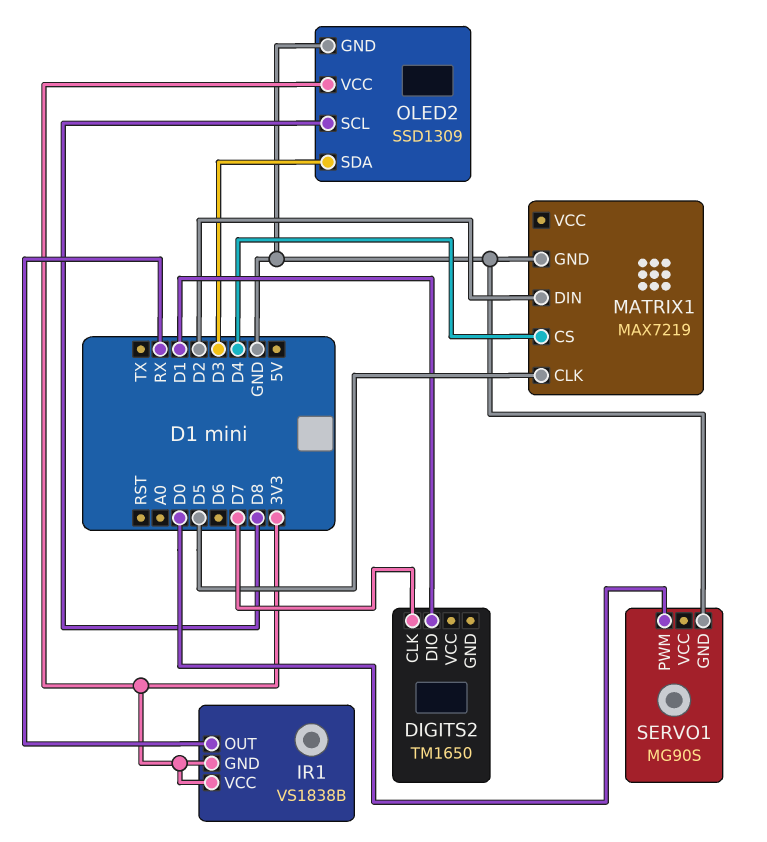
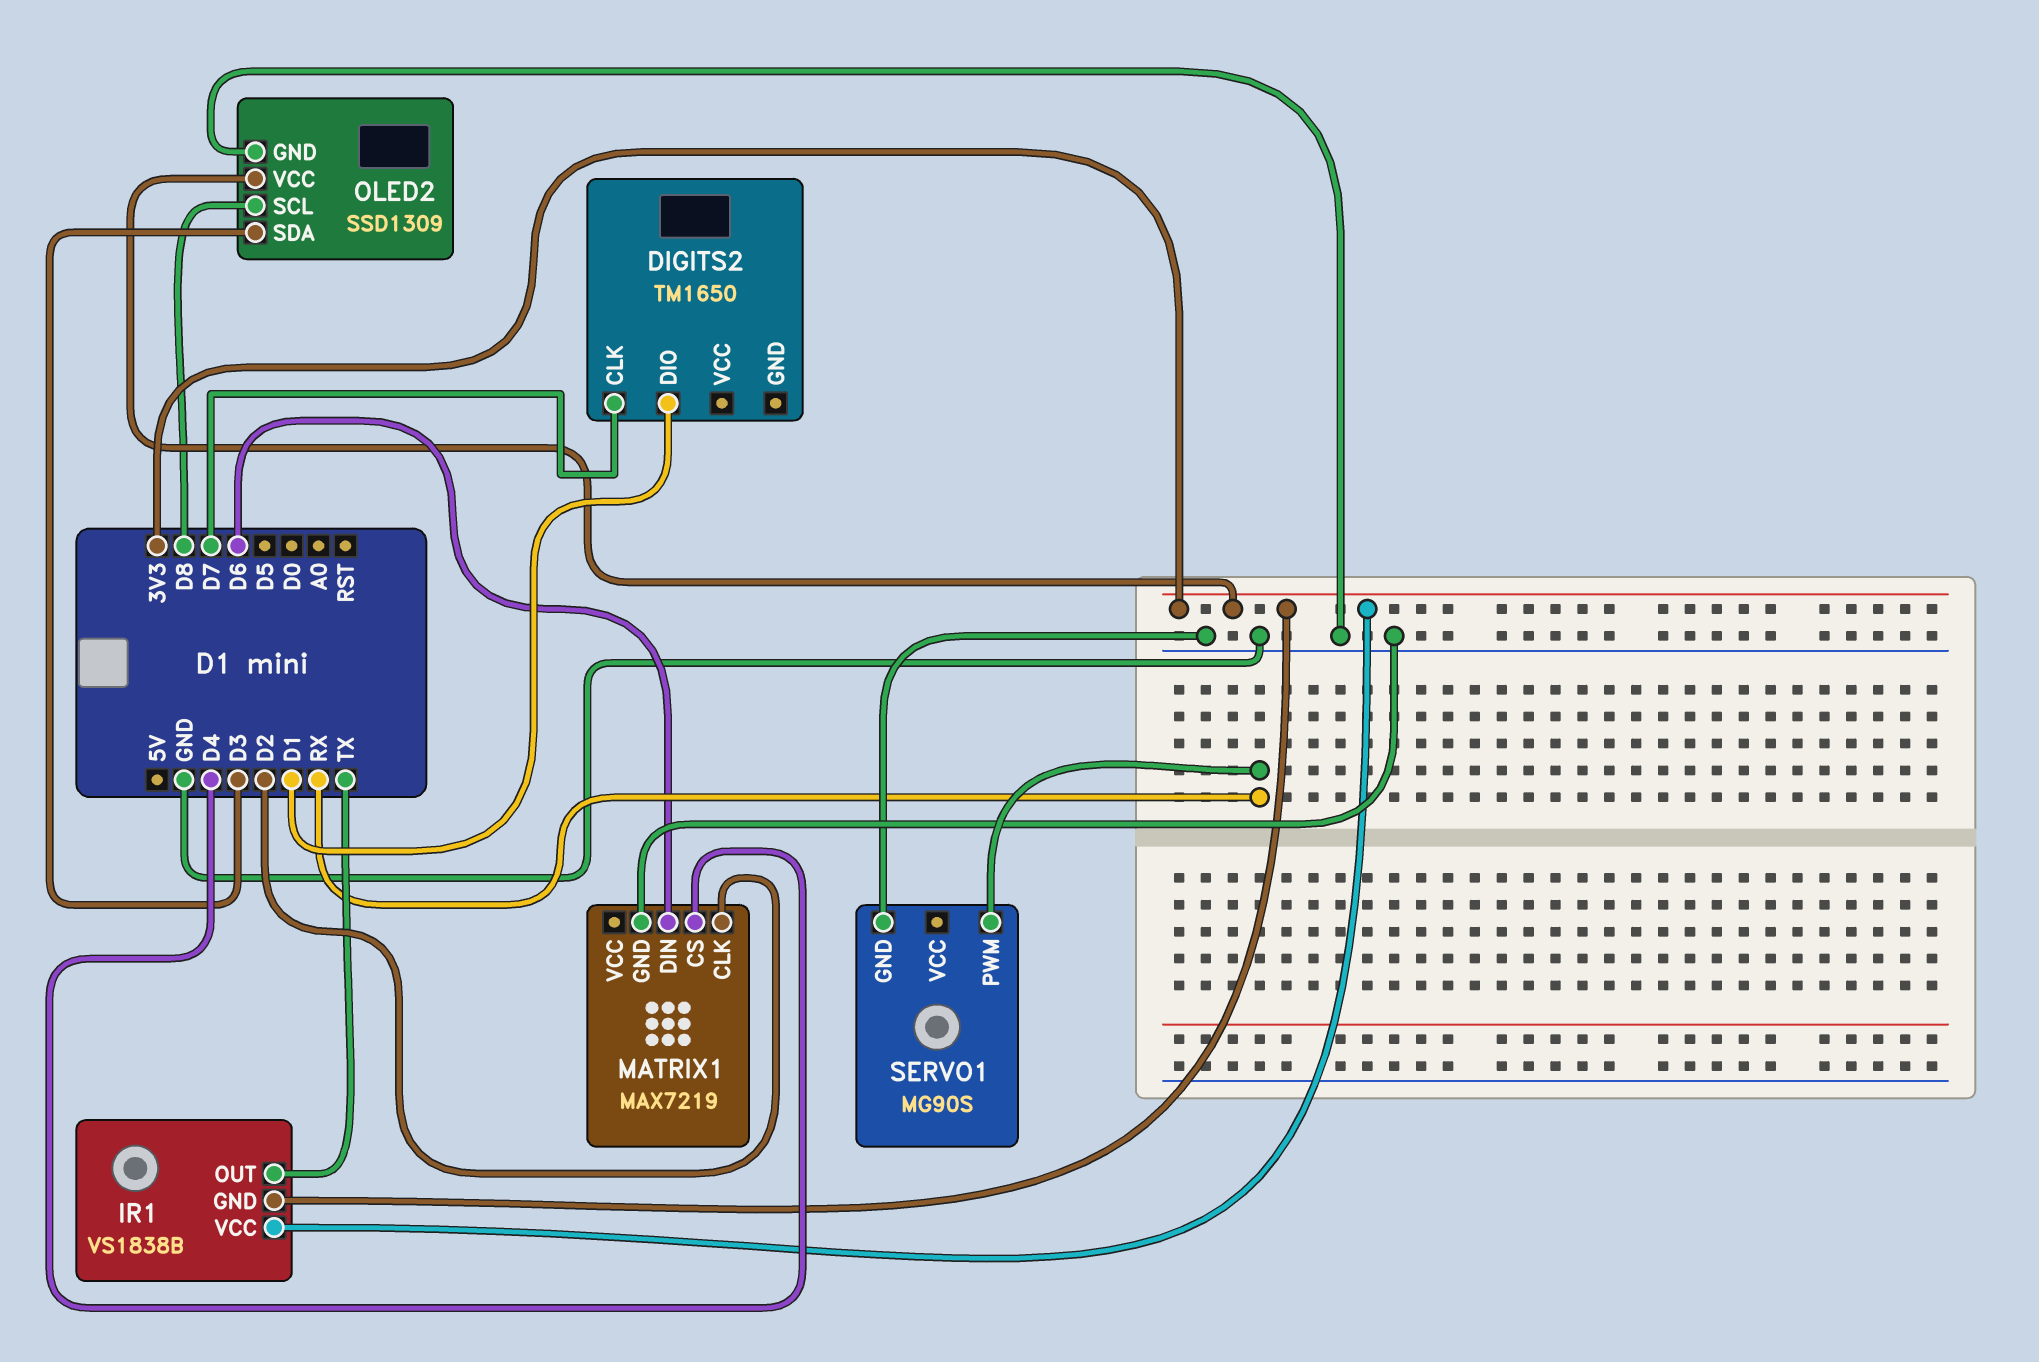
IR1 pin OUT: RX -> TX
MATRIX1 pin CLK: D5 -> D2
MATRIX1 pin DIN: D2 -> D6
SERVO1 pin PWM: D0 -> RX

